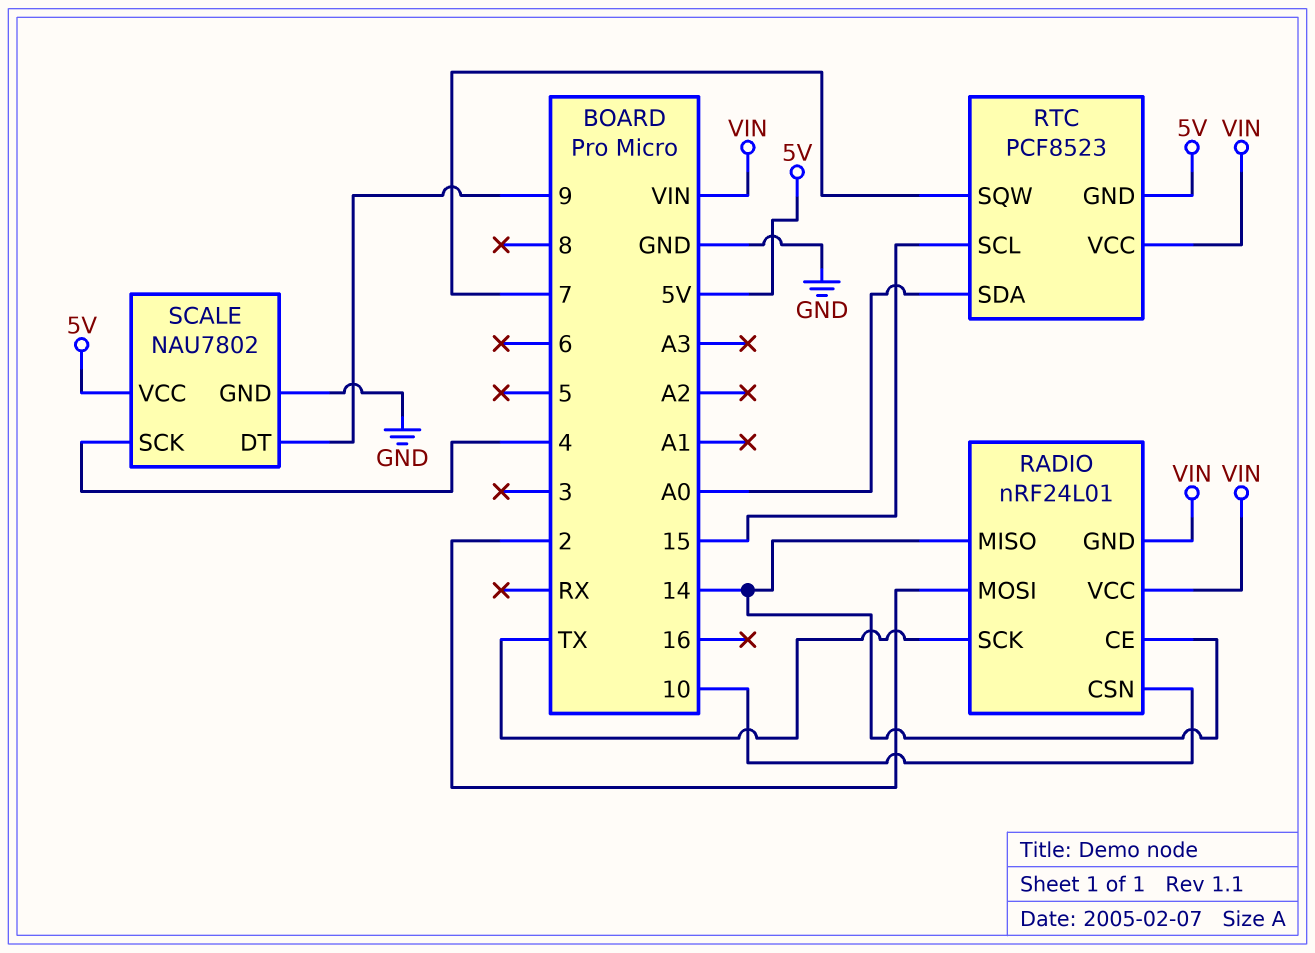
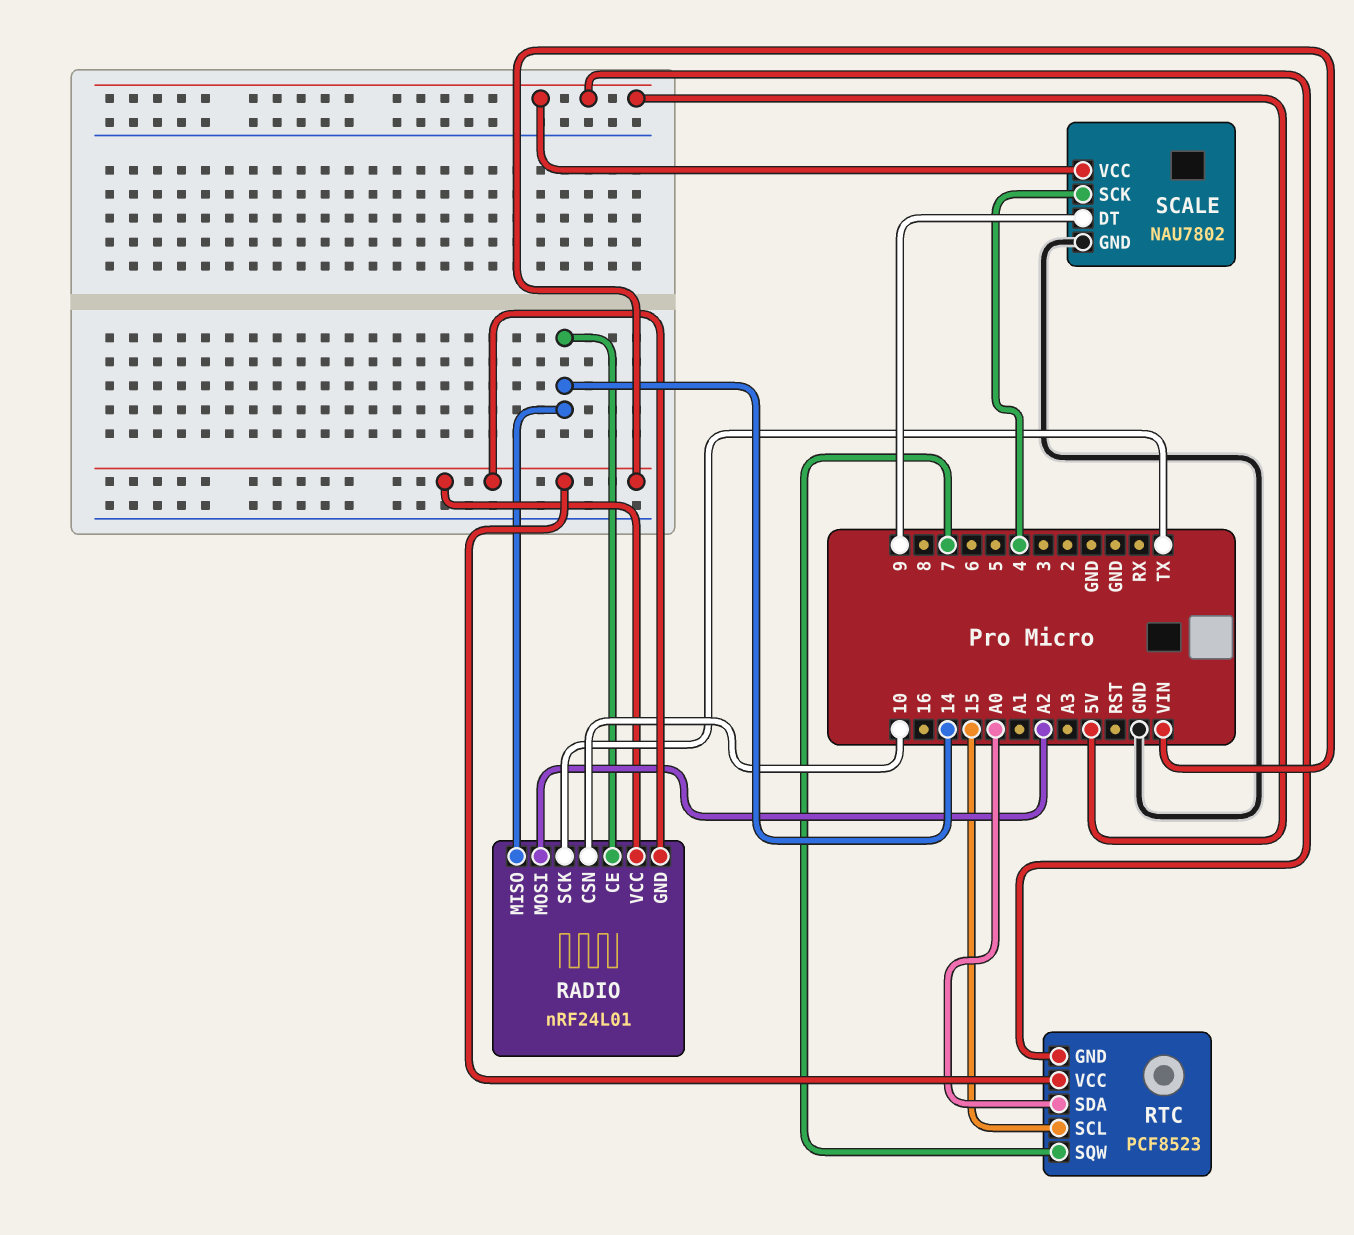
RADIO pin MOSI: 2 -> A2

